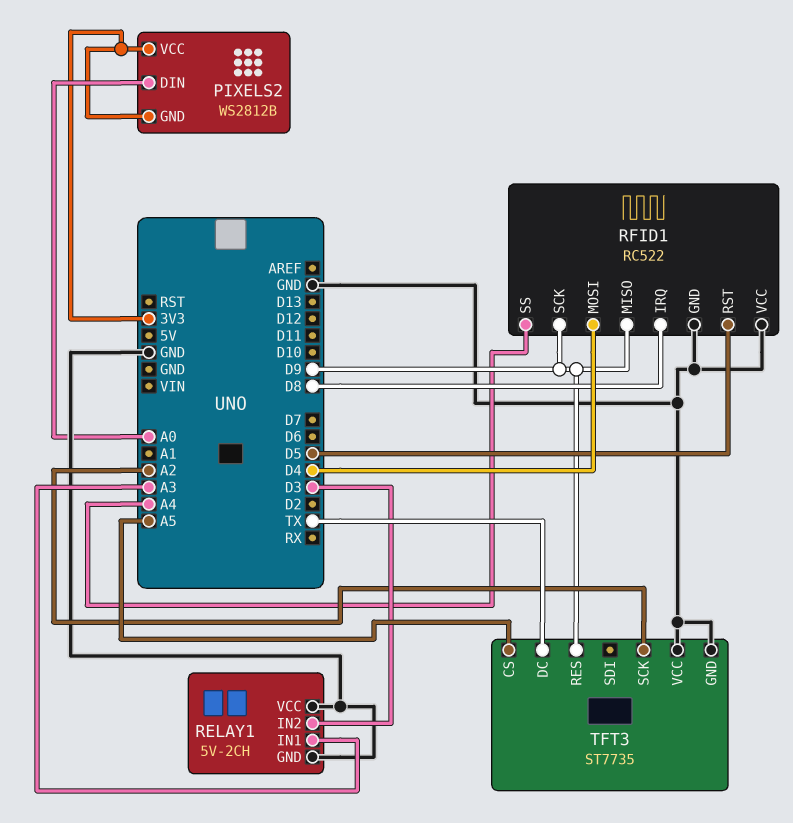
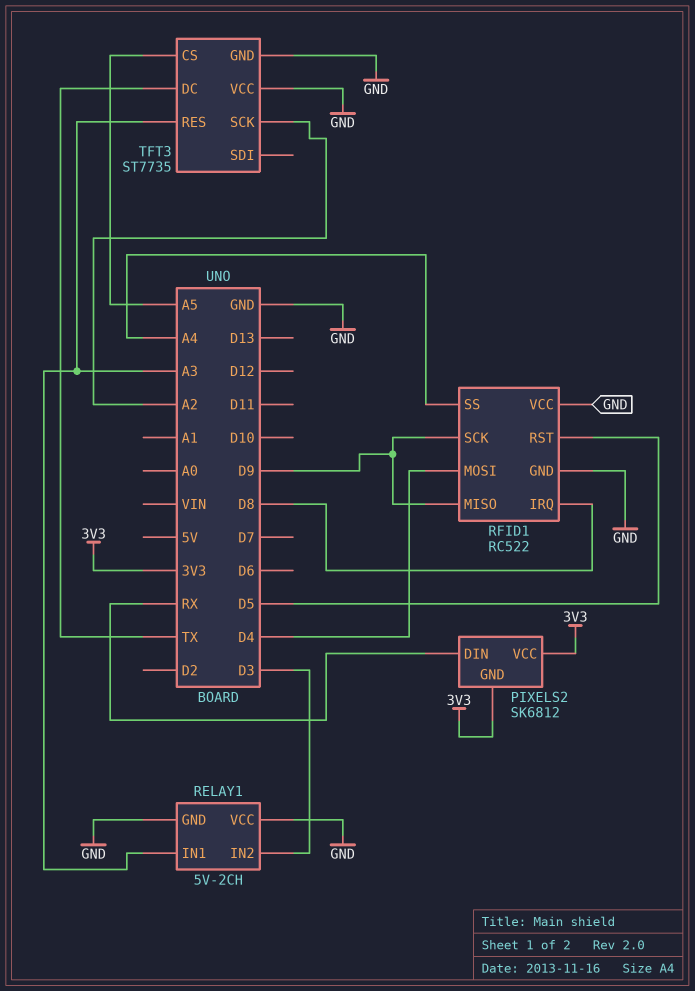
PIXELS2: WS2812B -> SK6812
PIXELS2 pin DIN: A0 -> RX
TFT3 pin RES: D9 -> A3

